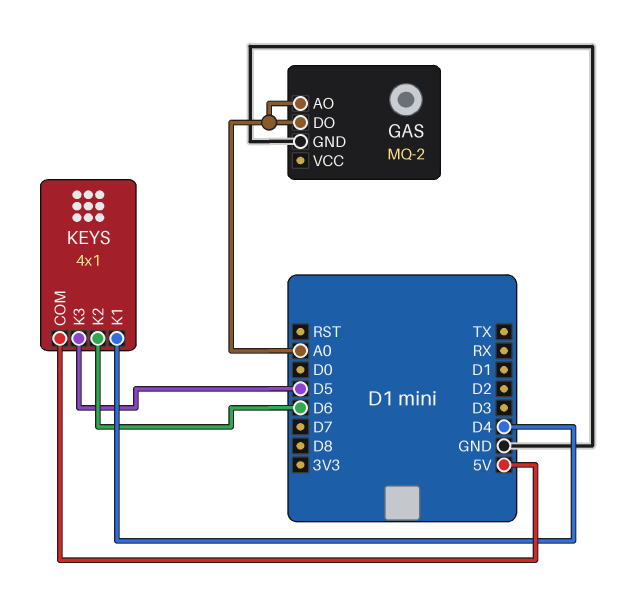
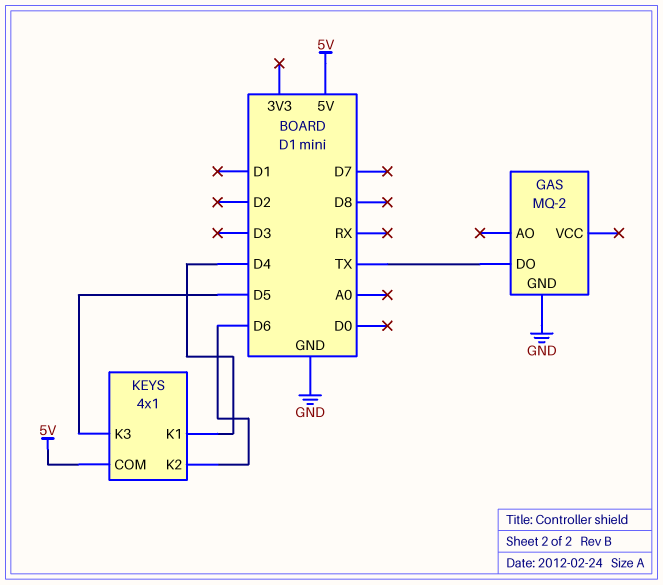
GAS pin AO: A0 -> none
GAS pin DO: A0 -> TX

